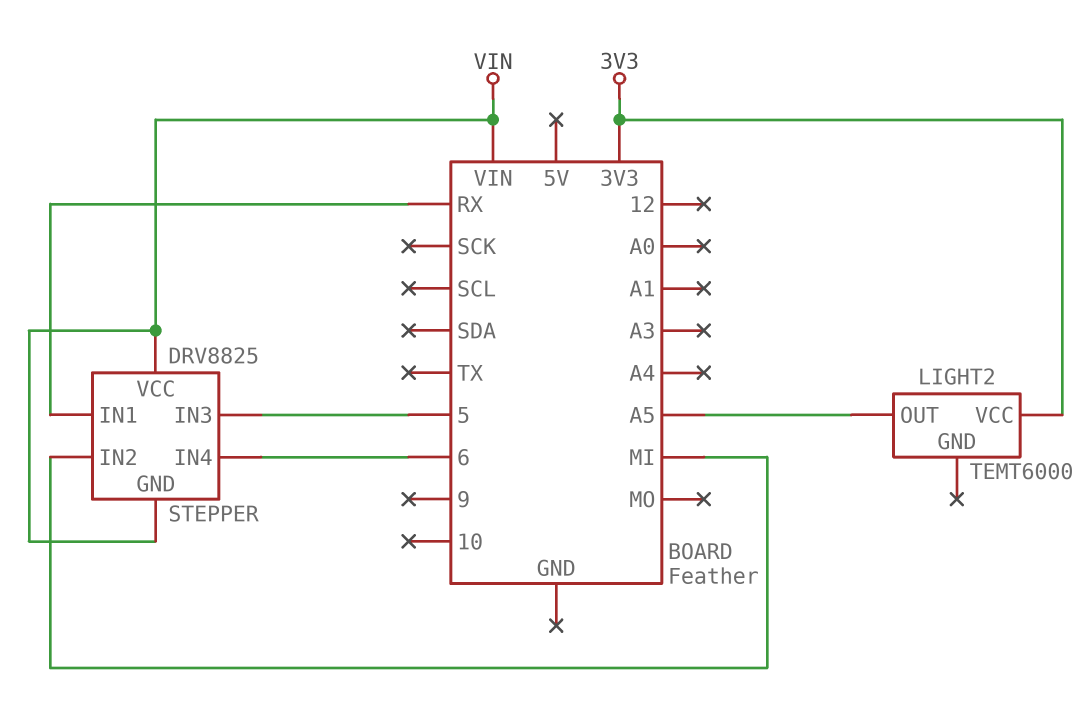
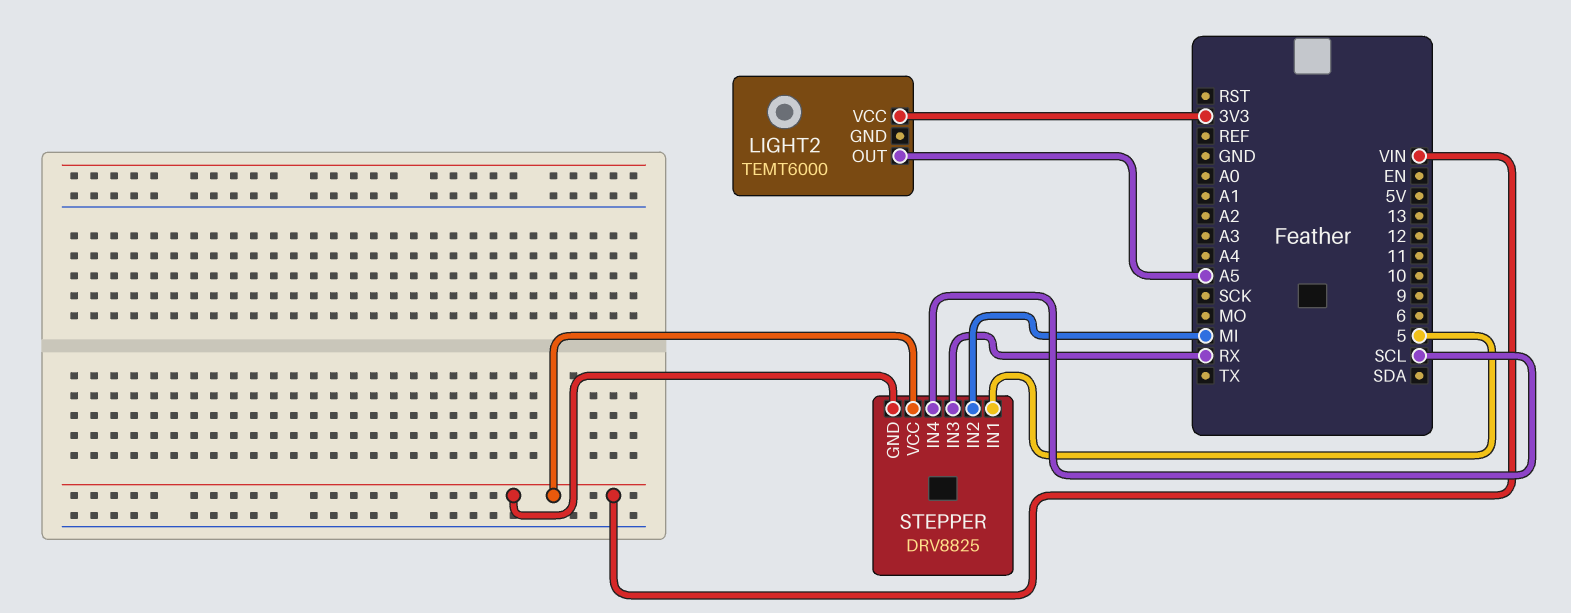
STEPPER pin IN1: RX -> 5
STEPPER pin IN3: 5 -> RX
STEPPER pin IN4: 6 -> SCL

